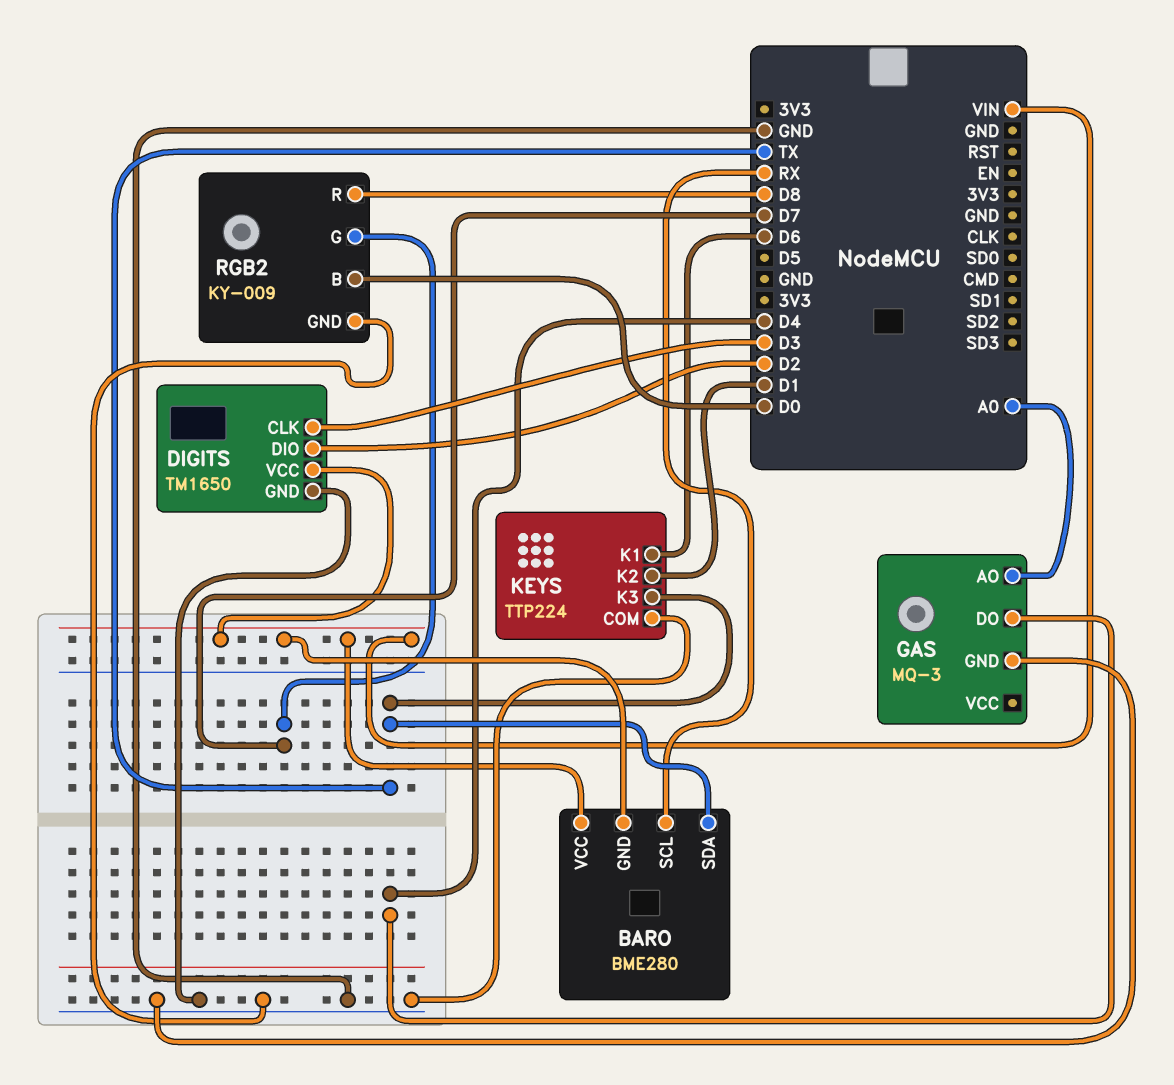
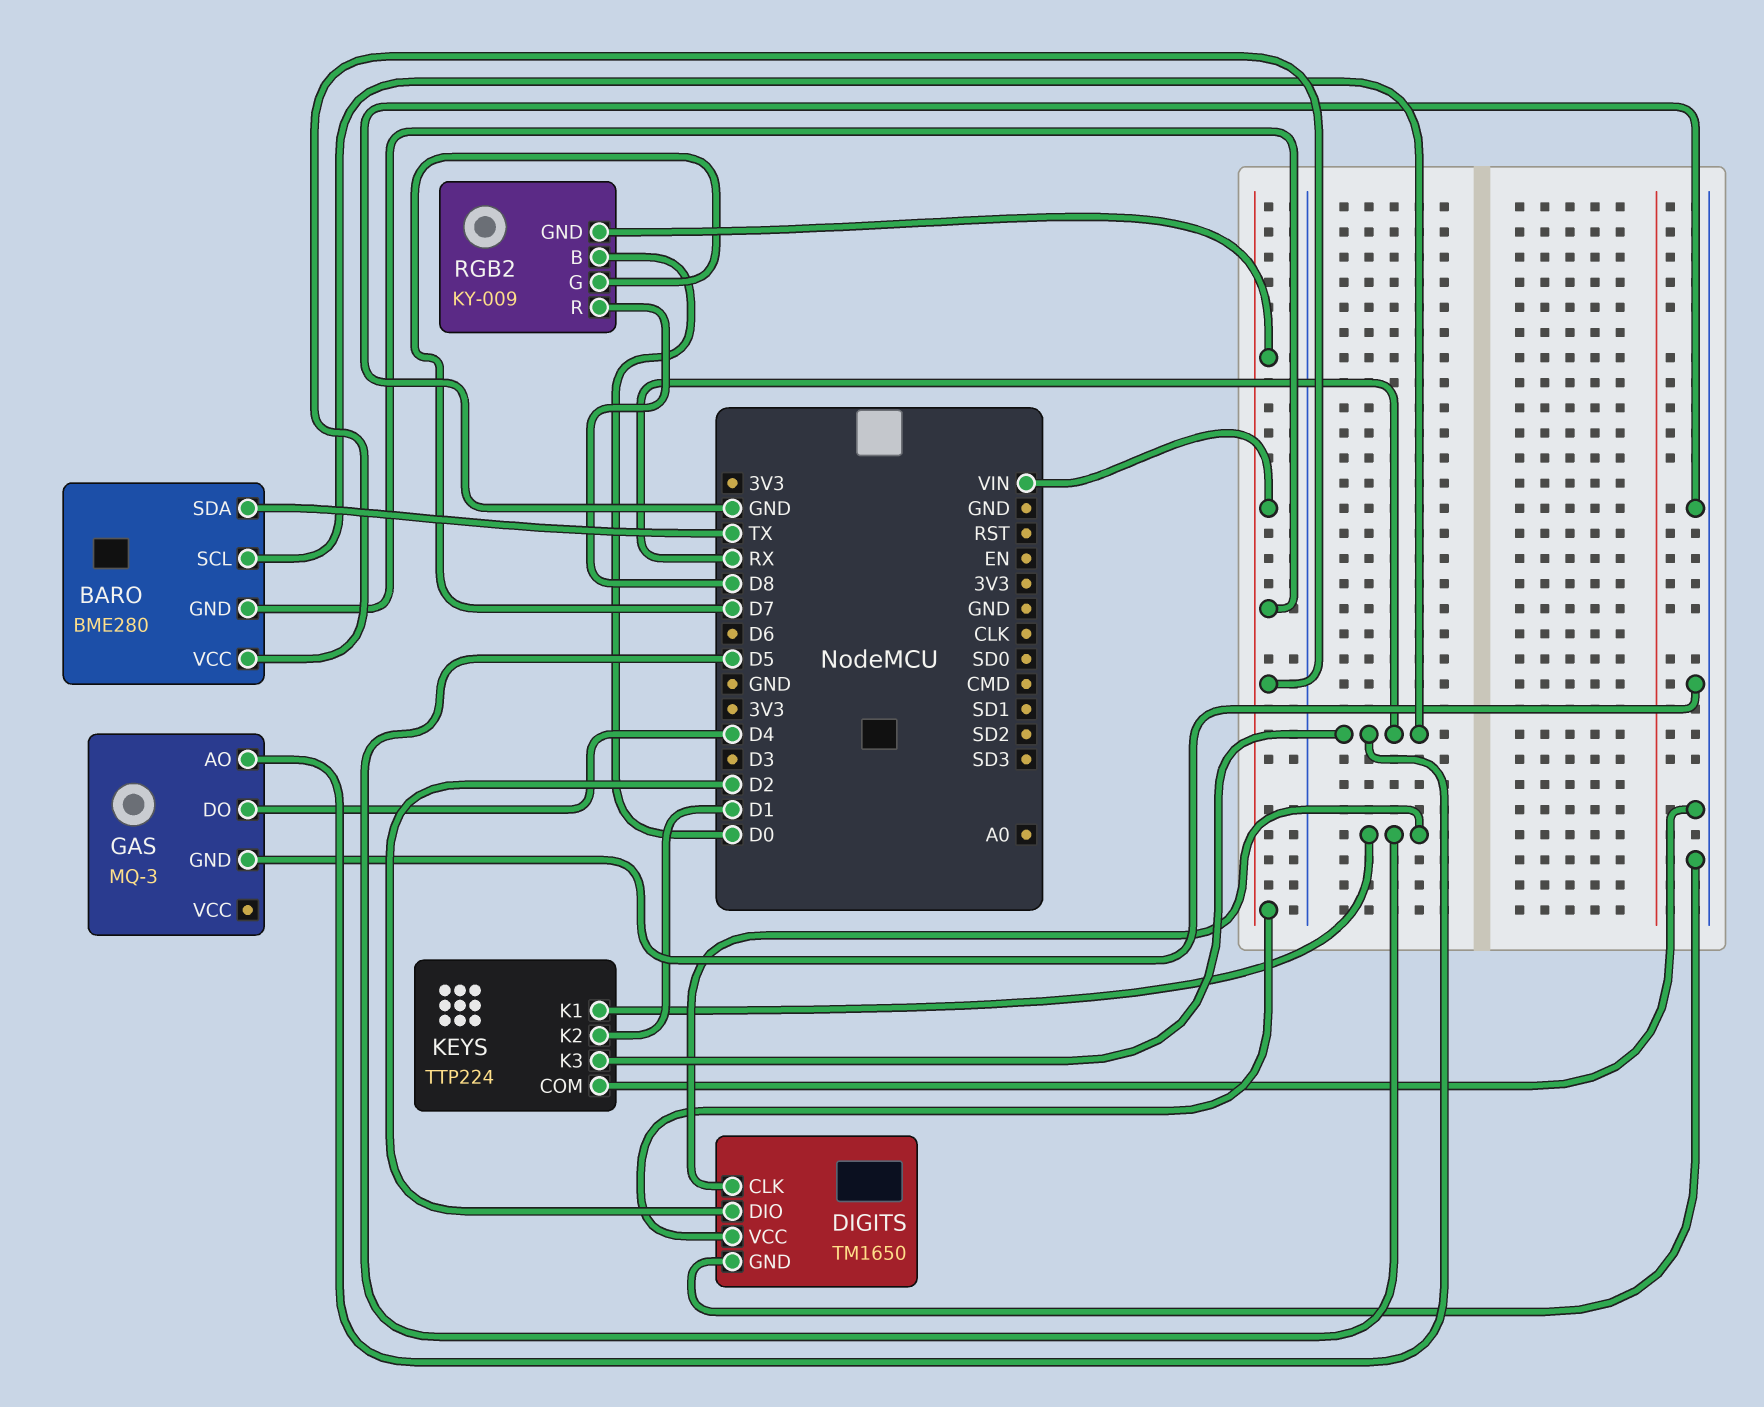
DIGITS pin CLK: D3 -> D5
GAS pin AO: A0 -> RX
KEYS pin K1: D6 -> D5
KEYS pin K3: TX -> RX
RGB2 pin GND: GND -> VIN

